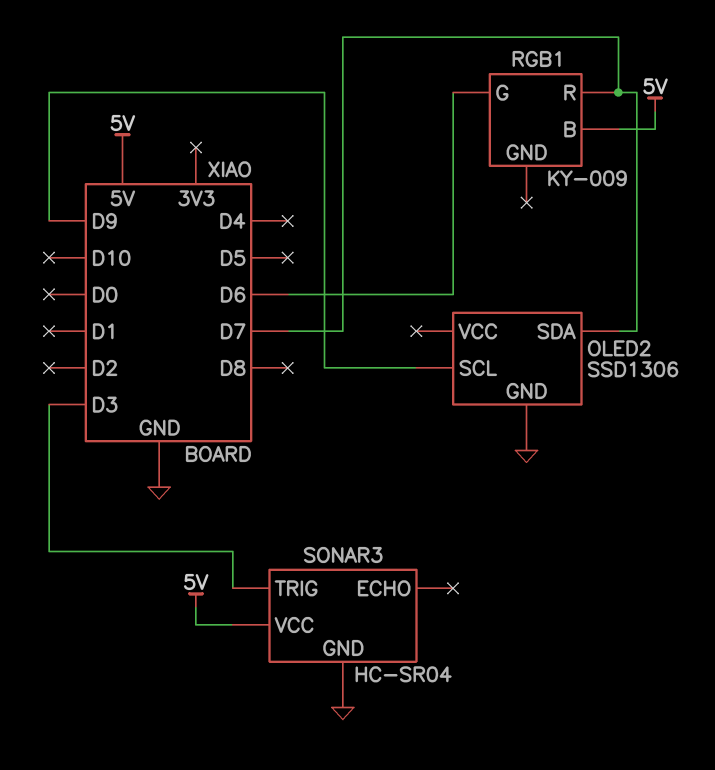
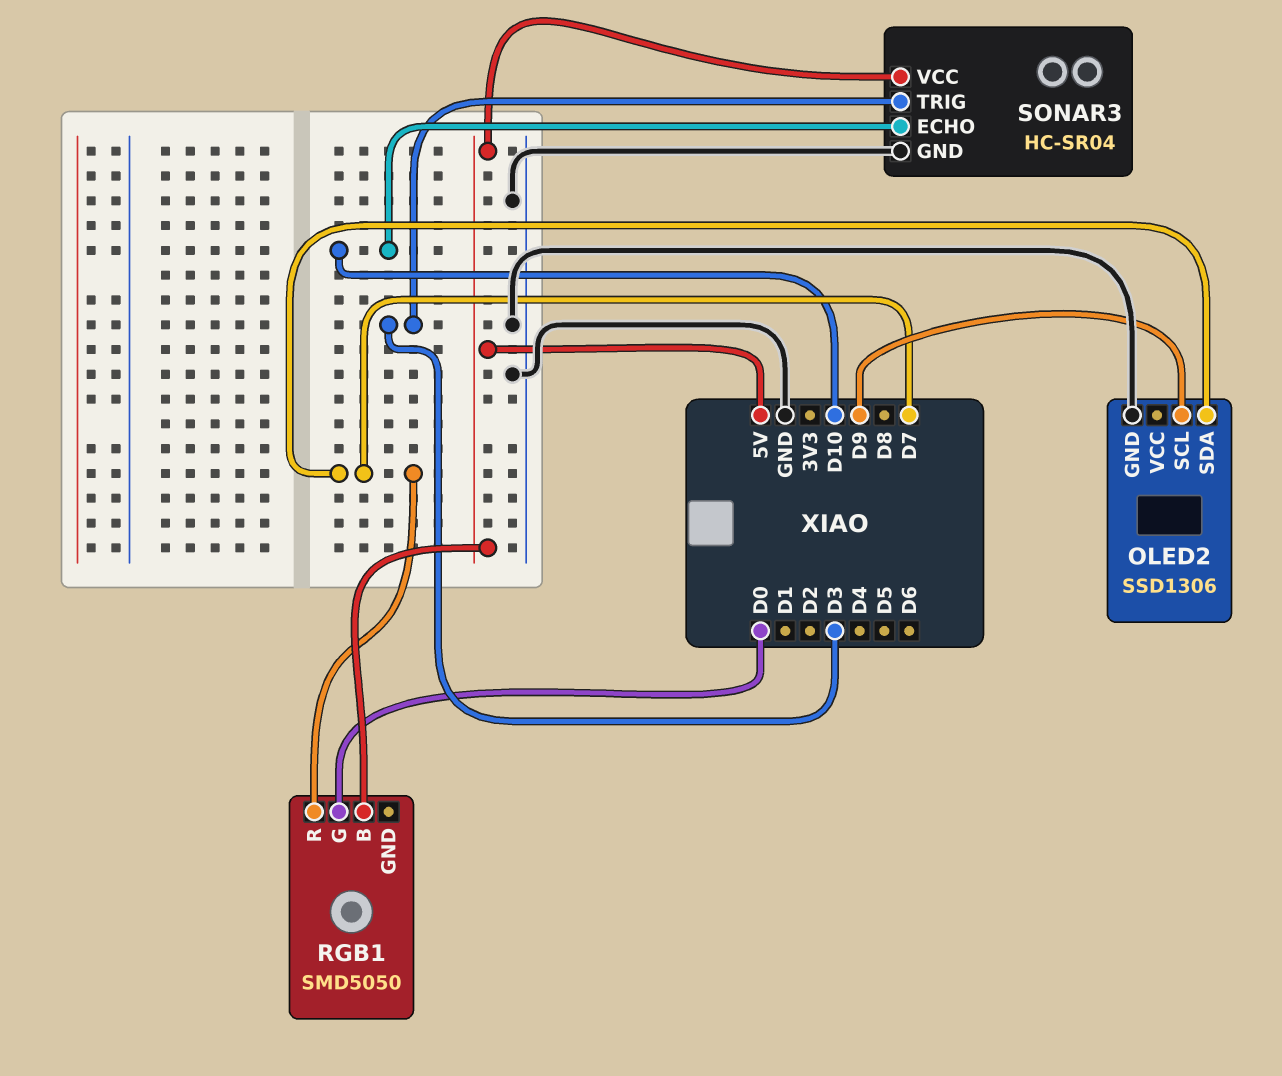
RGB1: KY-009 -> SMD5050
RGB1 pin G: D6 -> D0
SONAR3 pin ECHO: none -> D10

